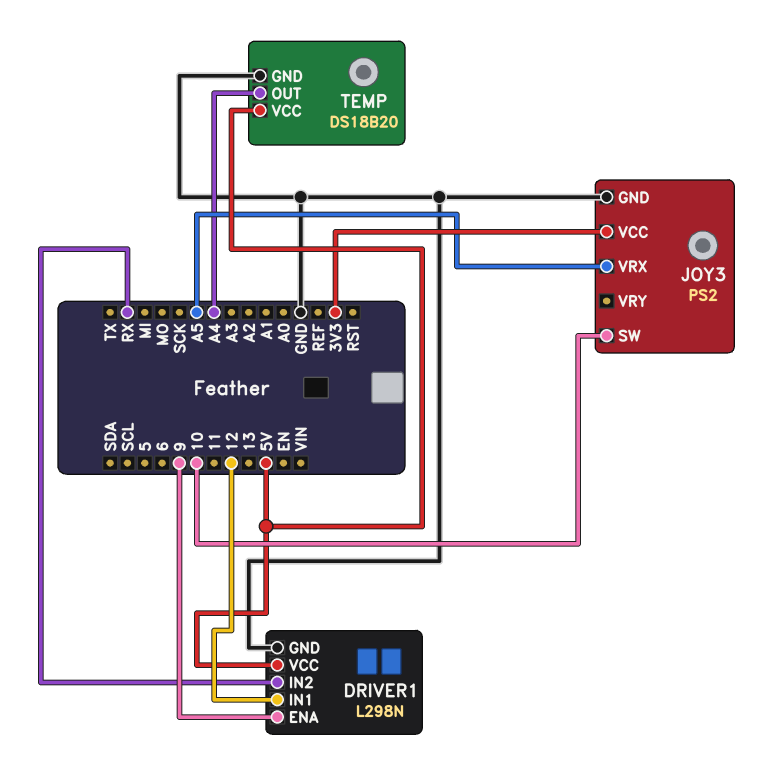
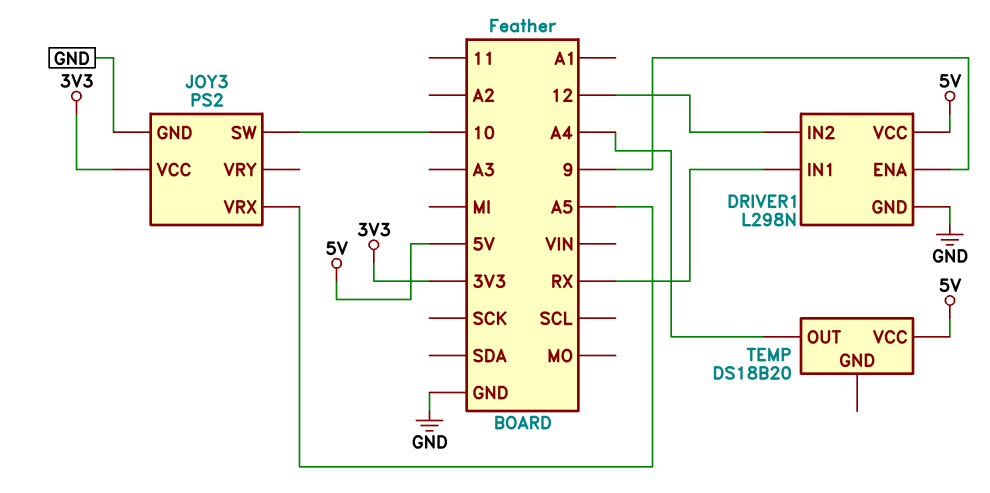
DRIVER1 pin IN1: 12 -> RX
DRIVER1 pin IN2: RX -> 12
TEMP pin GND: GND -> none

